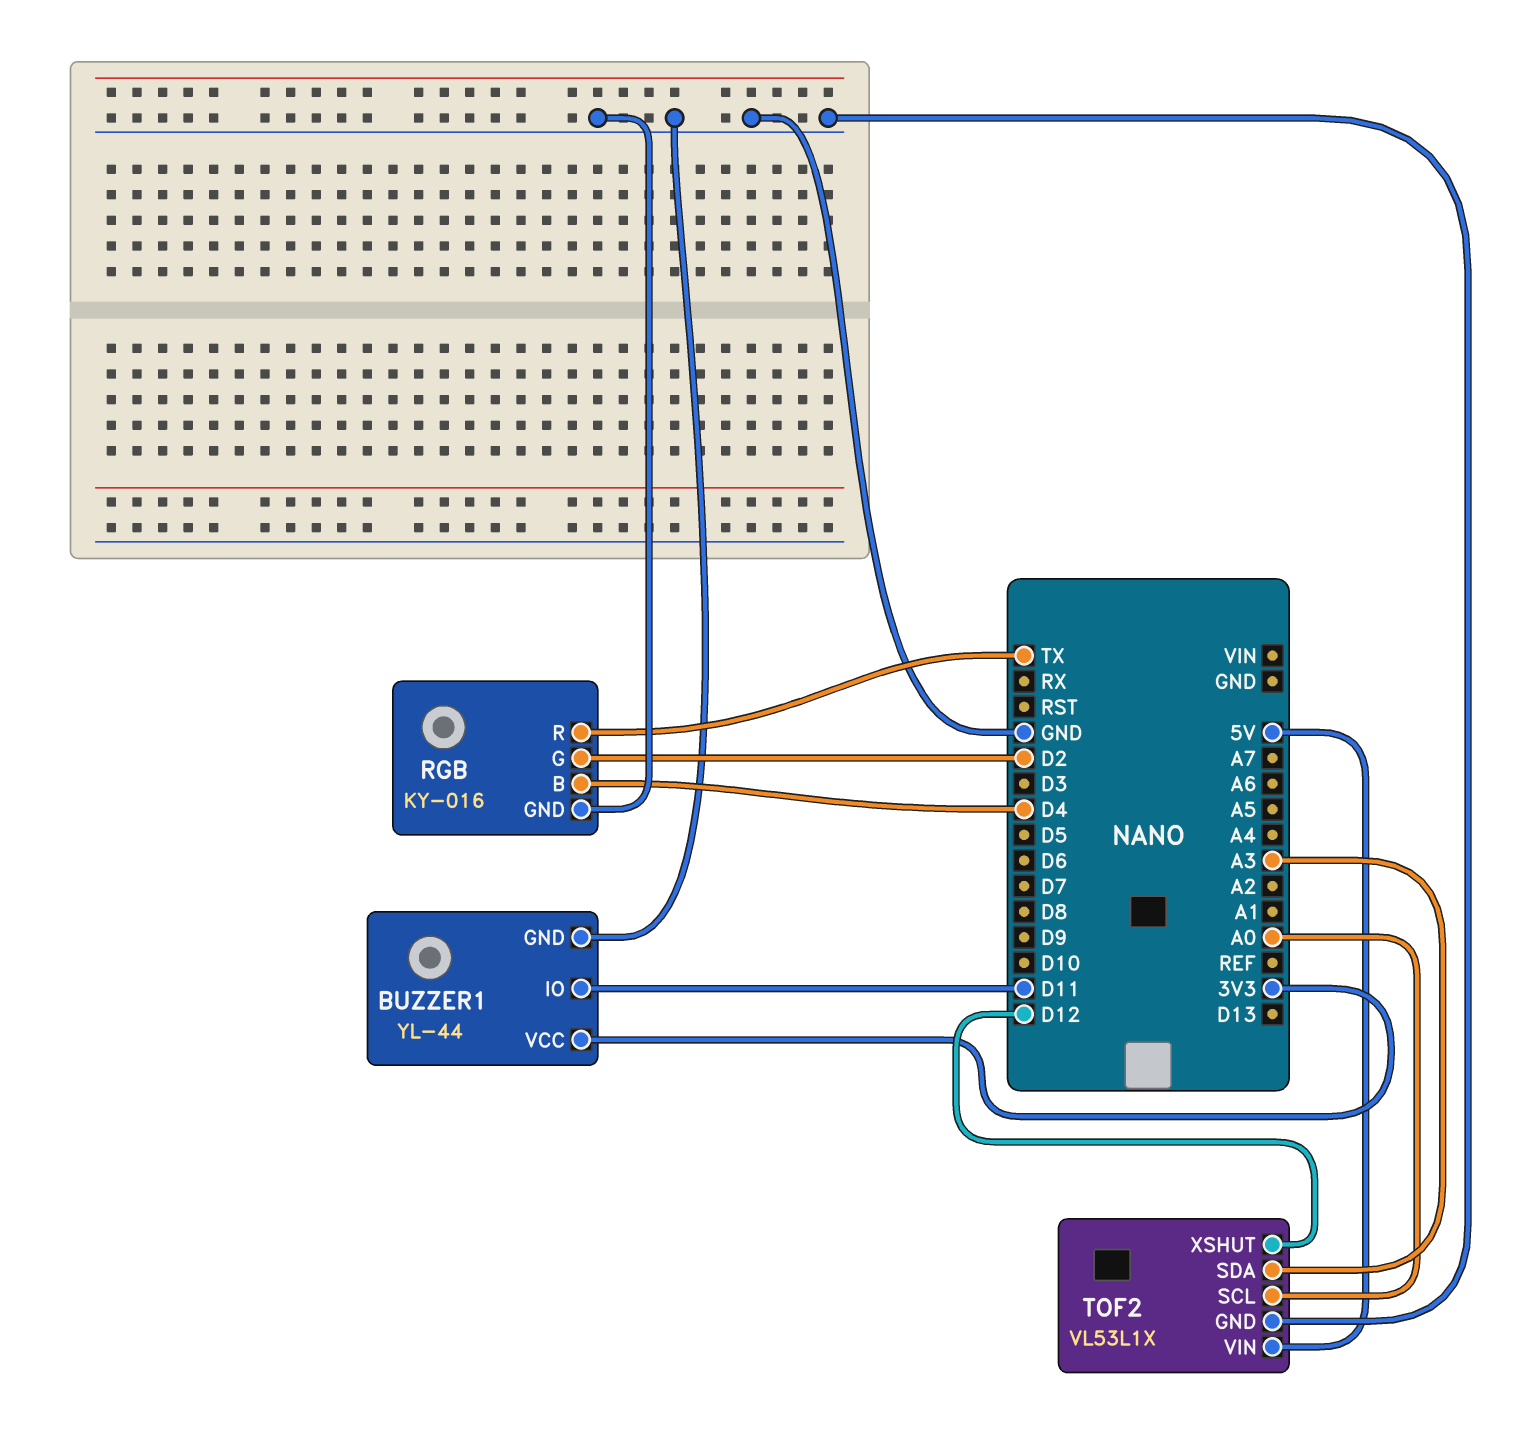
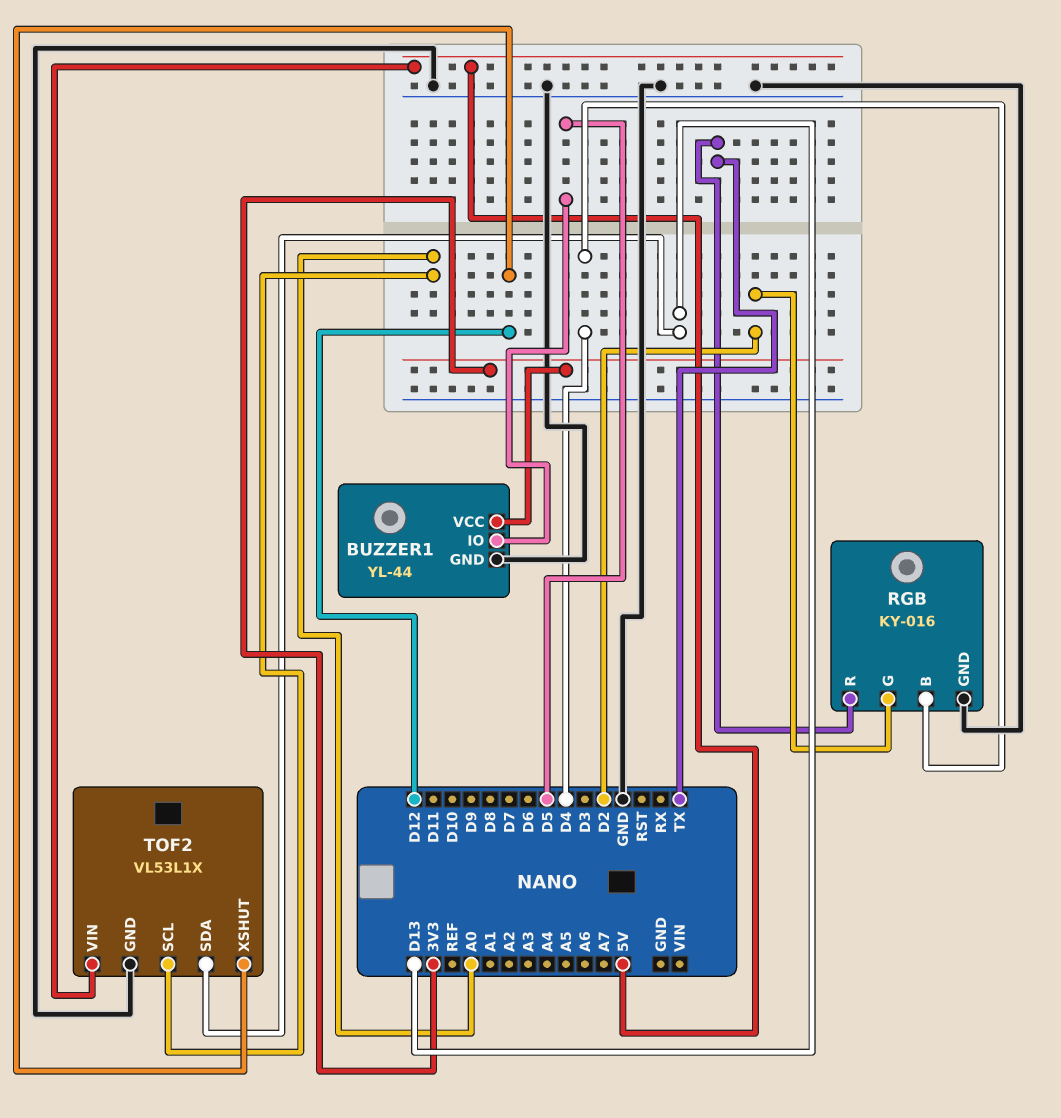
BUZZER1 pin IO: D11 -> D5
TOF2 pin SDA: A3 -> D13

